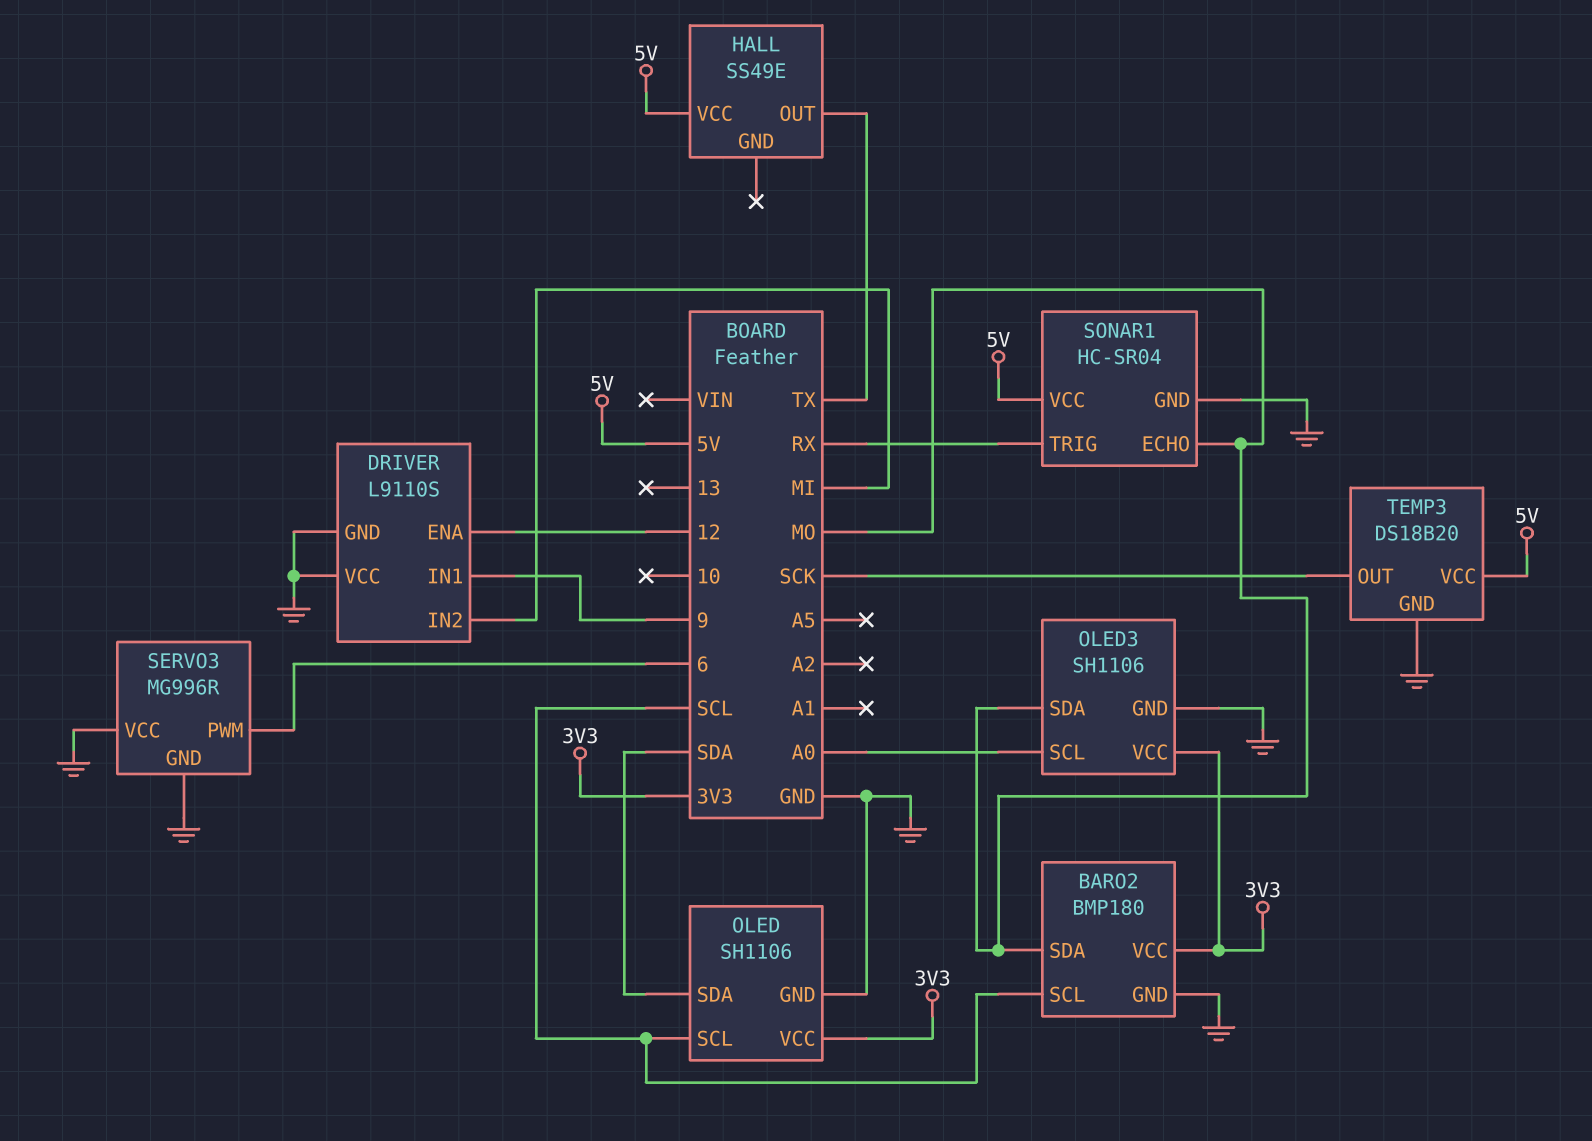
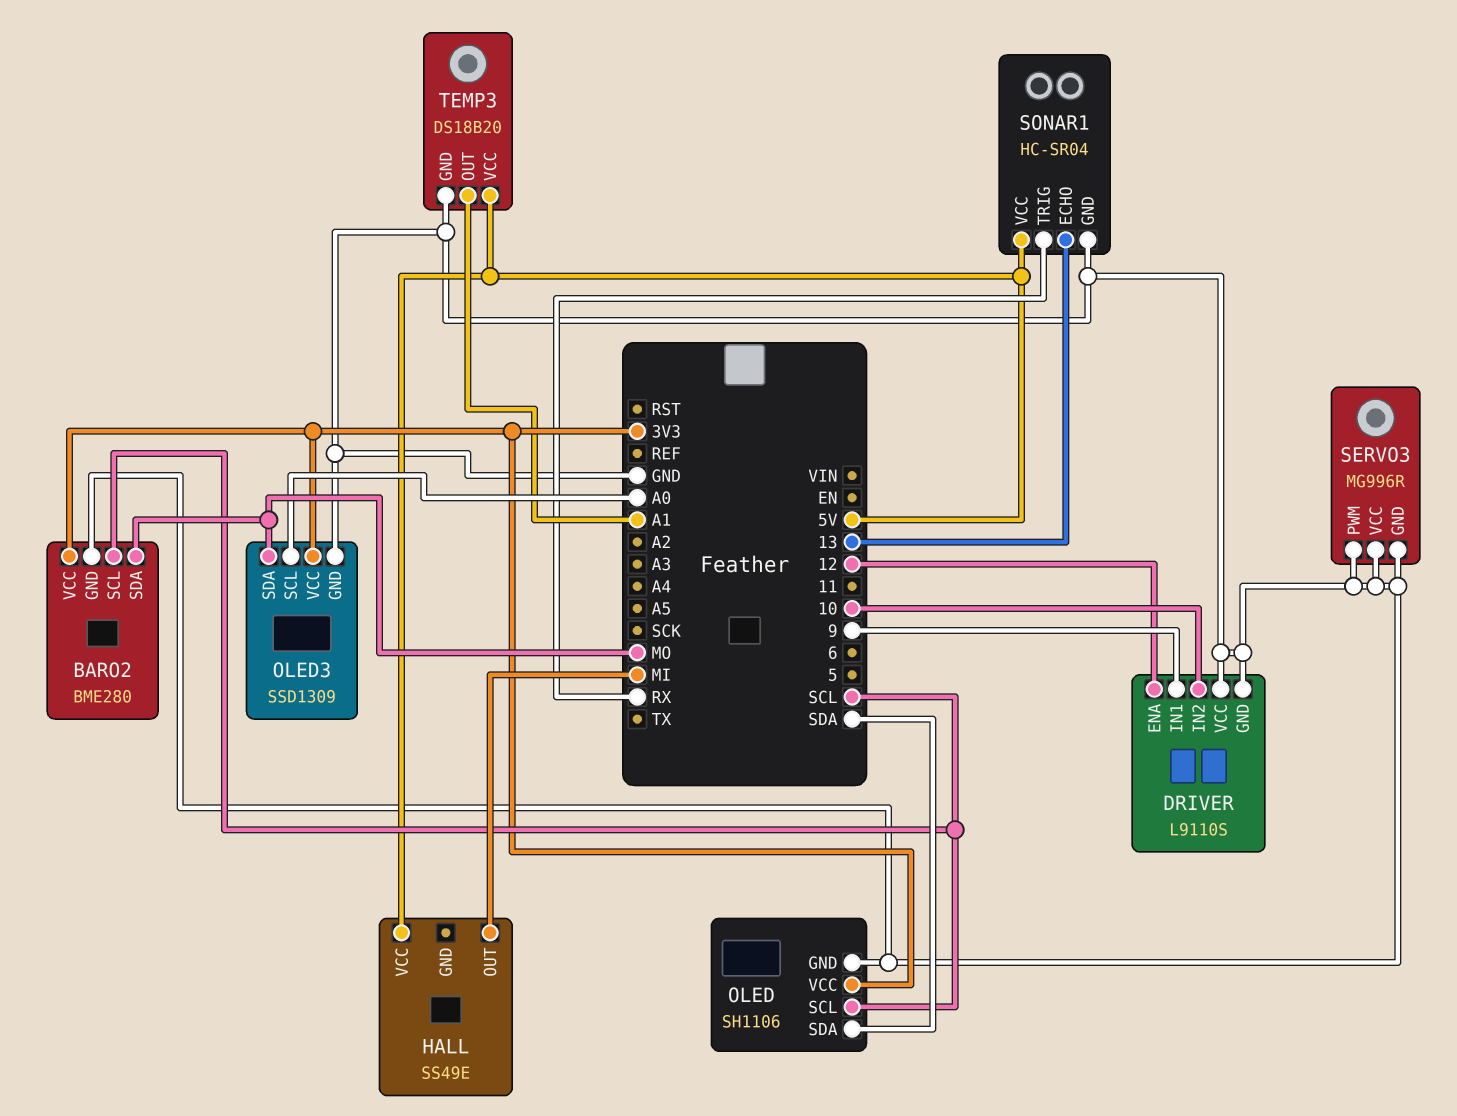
BARO2: BMP180 -> BME280
DRIVER pin IN2: MI -> 10
HALL pin OUT: TX -> MI
OLED3: SH1106 -> SSD1309
SERVO3 pin PWM: 6 -> GND
SONAR1 pin ECHO: MO -> 13
TEMP3 pin OUT: SCK -> A1

